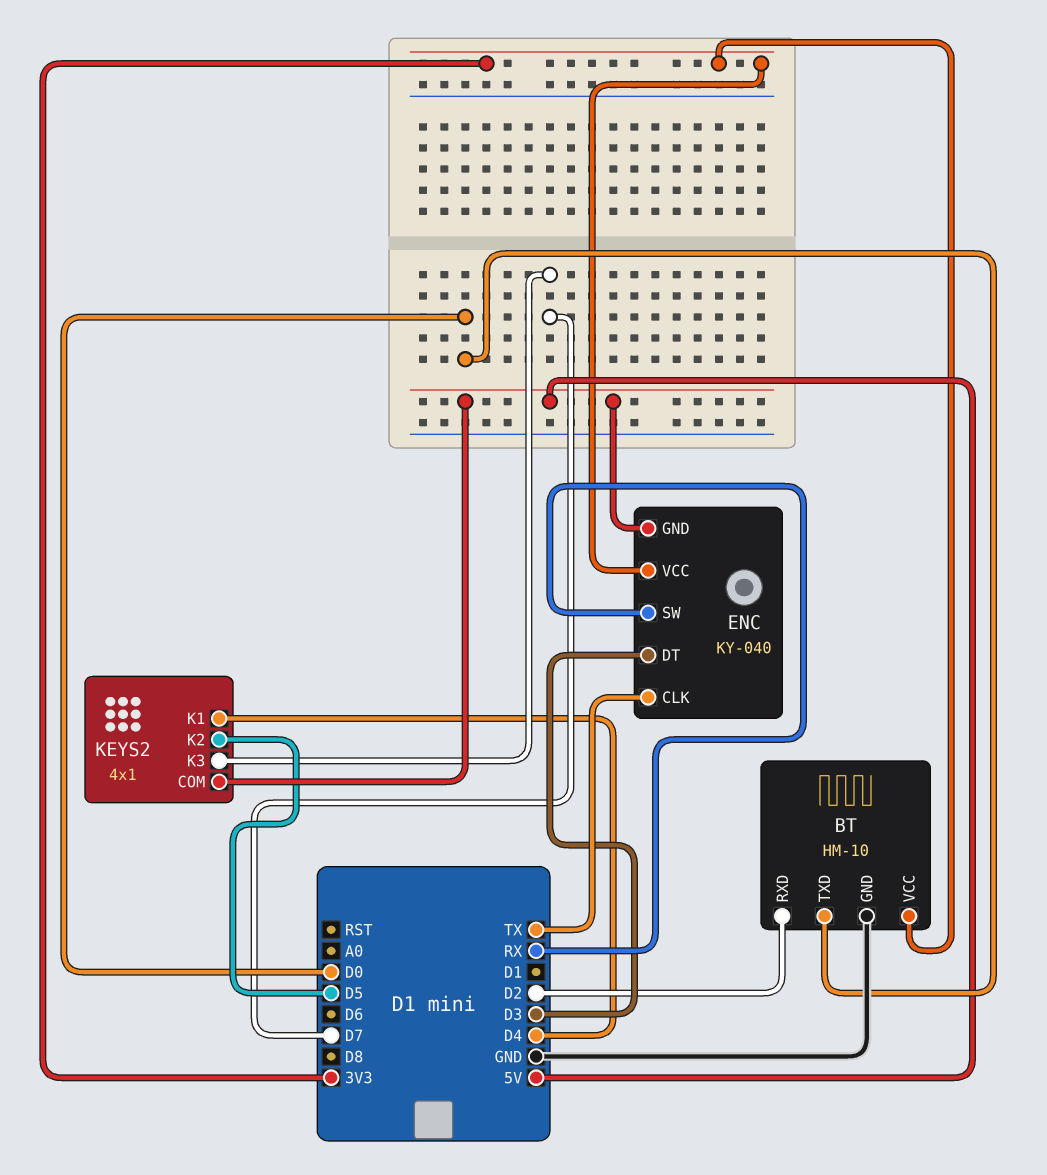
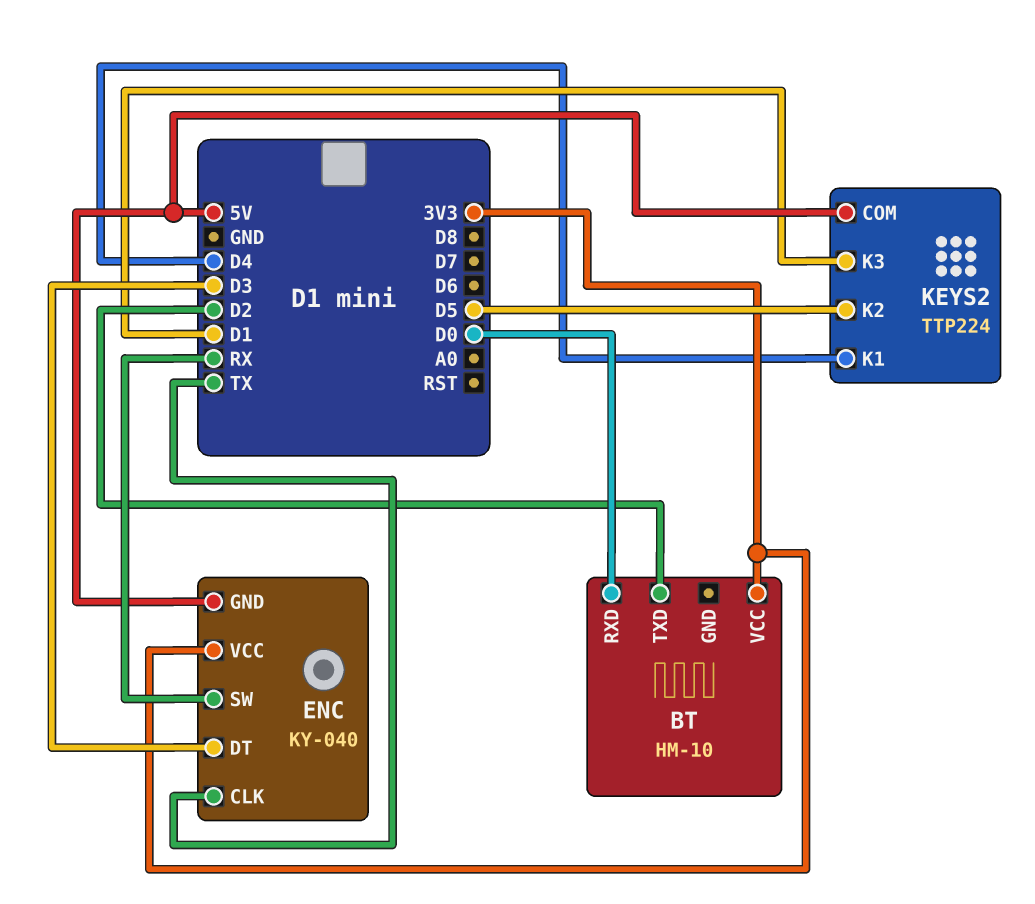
BT pin GND: GND -> none
BT pin RXD: D2 -> D0
BT pin TXD: D0 -> D2
KEYS2: 4x1 -> TTP224
KEYS2 pin K3: D7 -> D1

